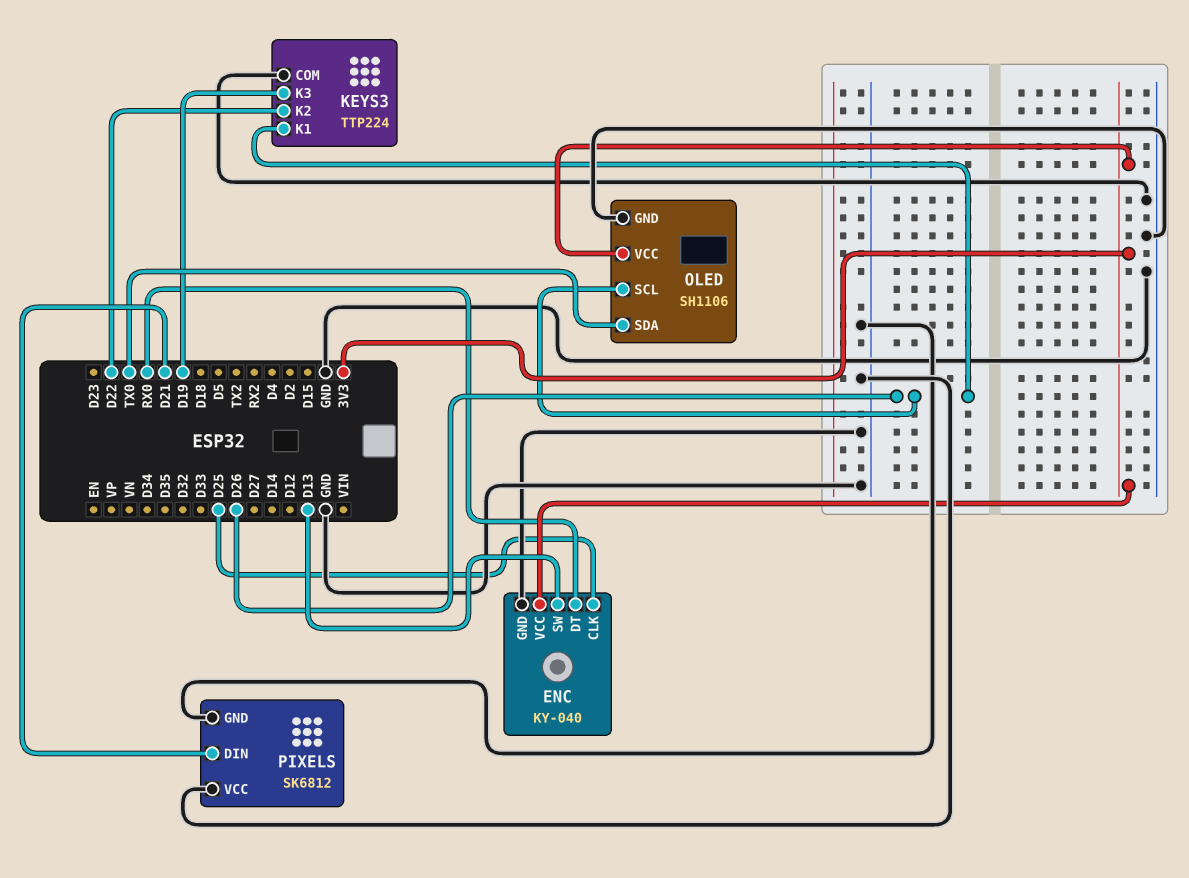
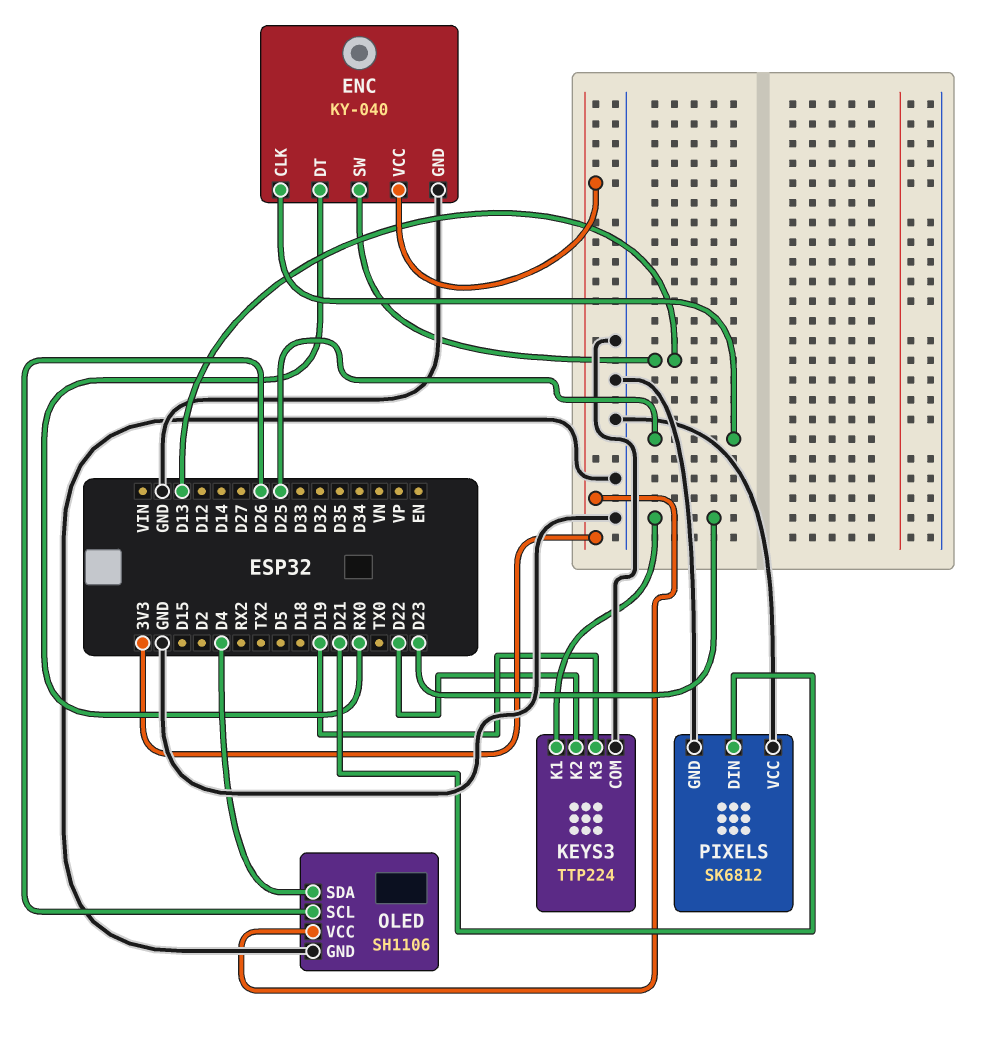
KEYS3 pin K1: D26 -> D23
OLED pin SDA: TX0 -> D4

